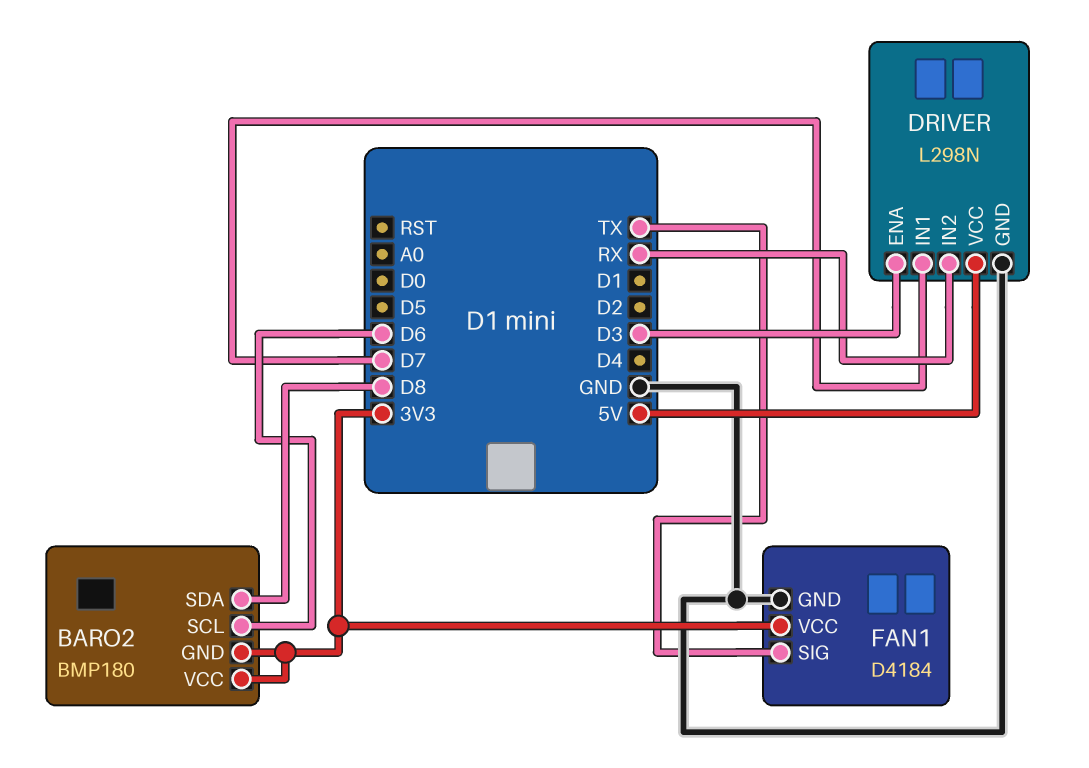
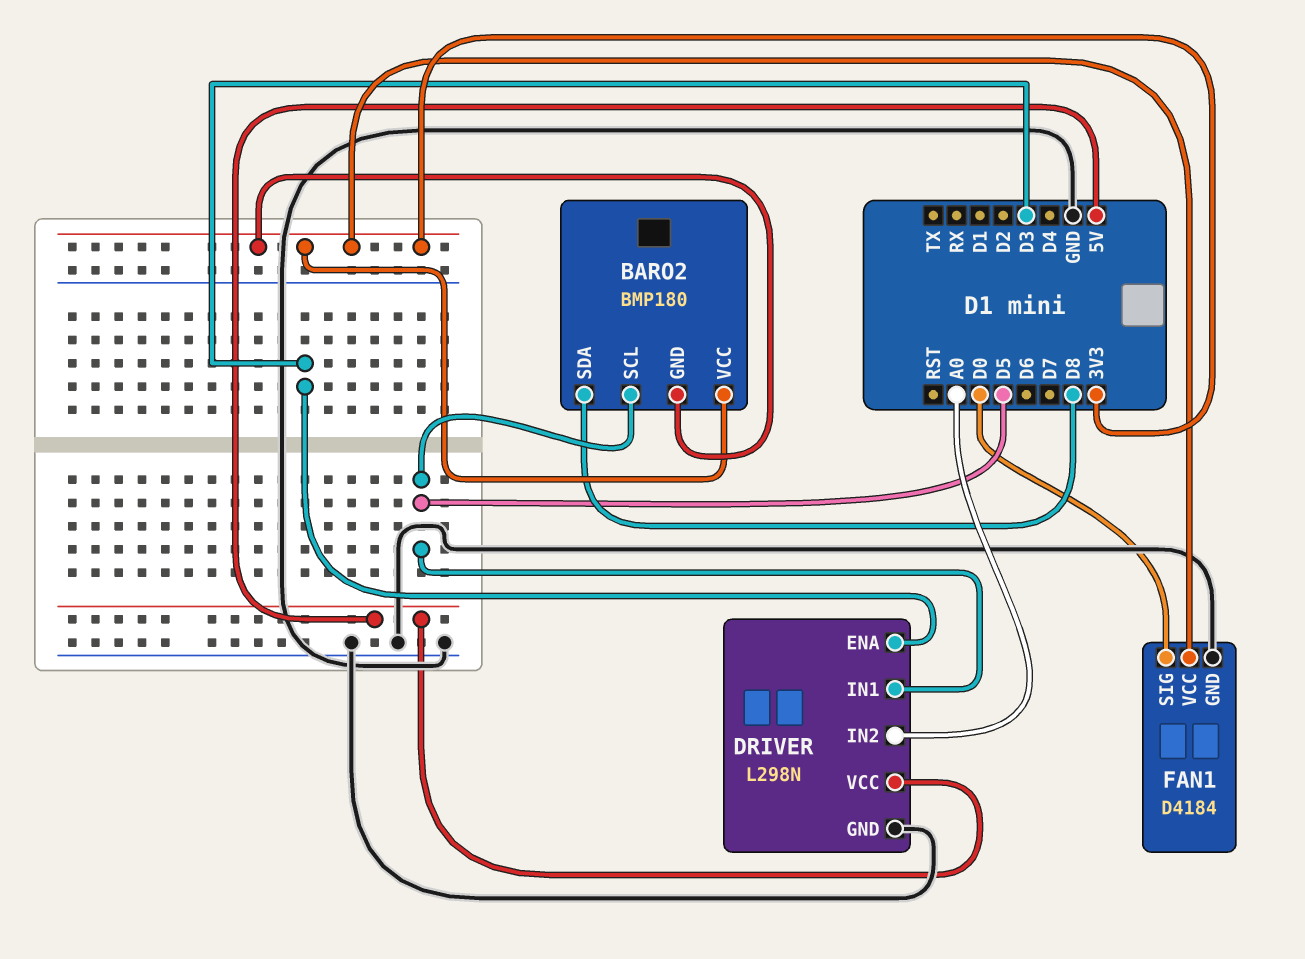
BARO2 pin SCL: D6 -> D5
DRIVER pin IN1: D7 -> D5
DRIVER pin IN2: RX -> A0
FAN1 pin SIG: TX -> D0

